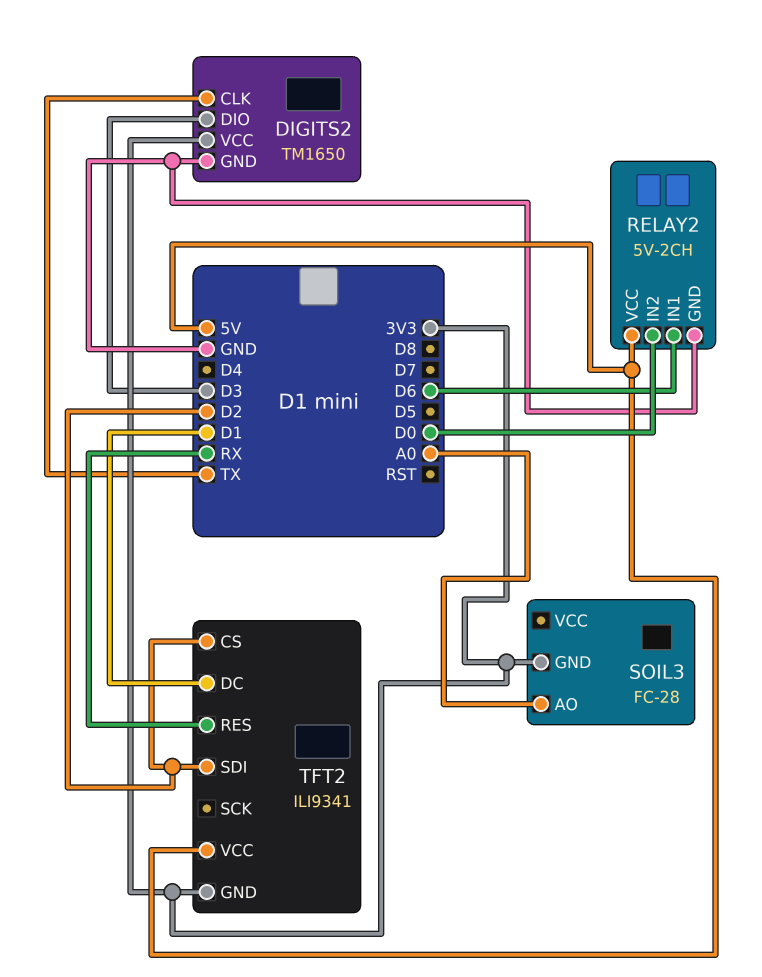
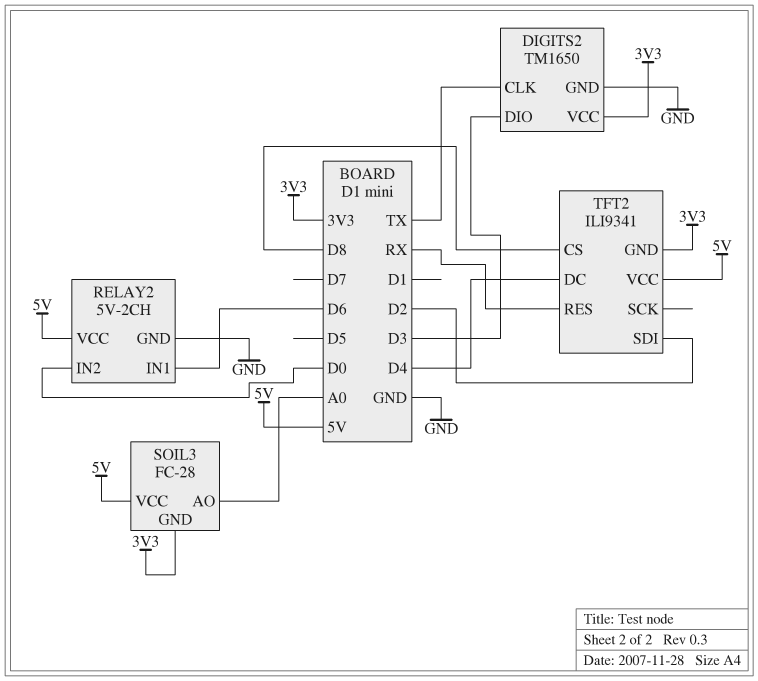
SOIL3 pin VCC: none -> 5V
TFT2 pin CS: D2 -> D8
TFT2 pin DC: D1 -> D4

